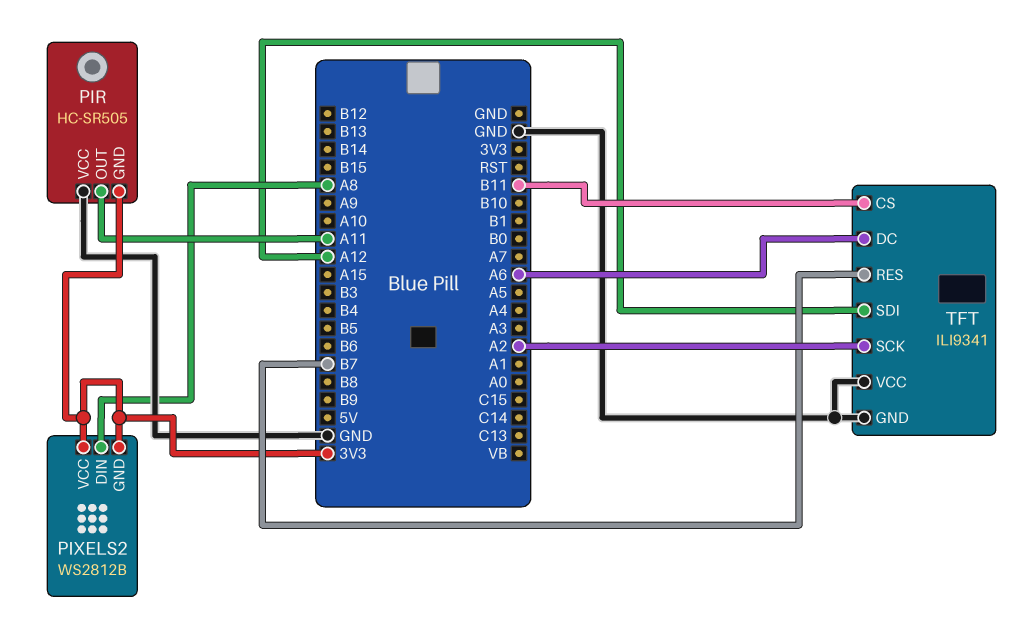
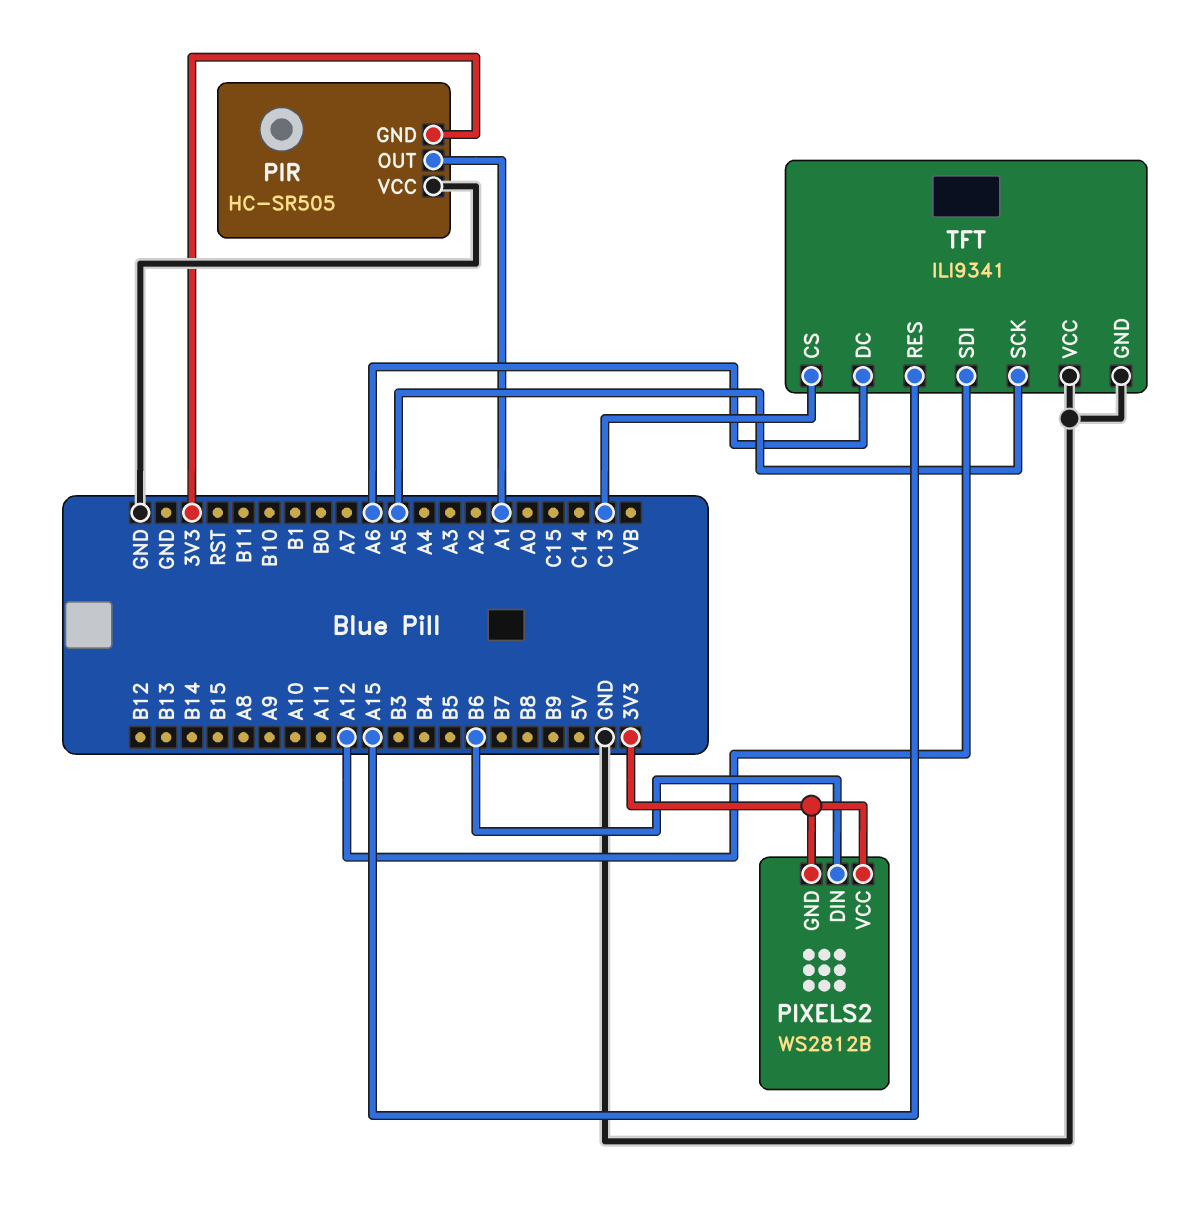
PIR pin OUT: A11 -> A1
PIXELS2 pin DIN: A8 -> B6
TFT pin CS: B11 -> C13
TFT pin RES: B7 -> A15
TFT pin SCK: A2 -> A5

